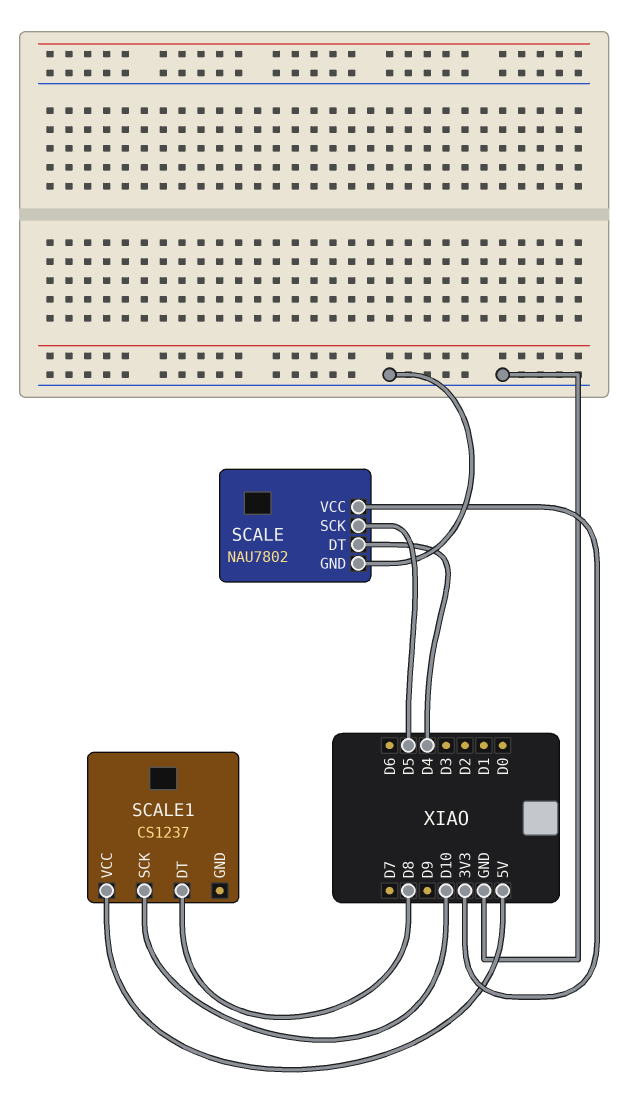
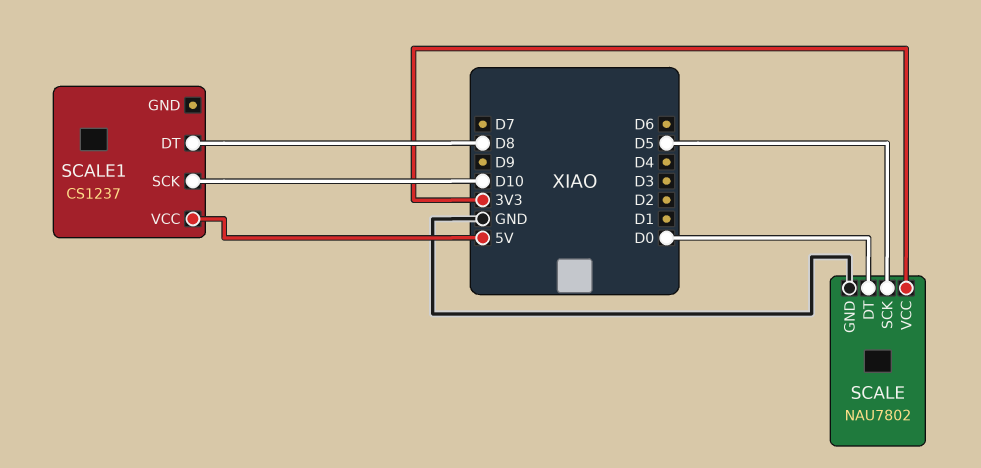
SCALE pin DT: D4 -> D0

